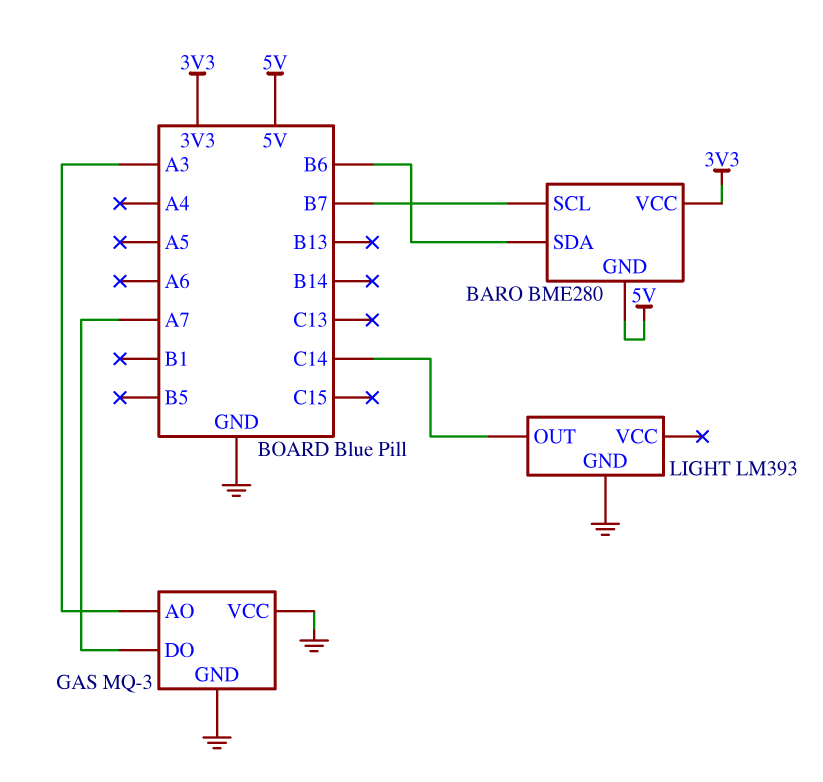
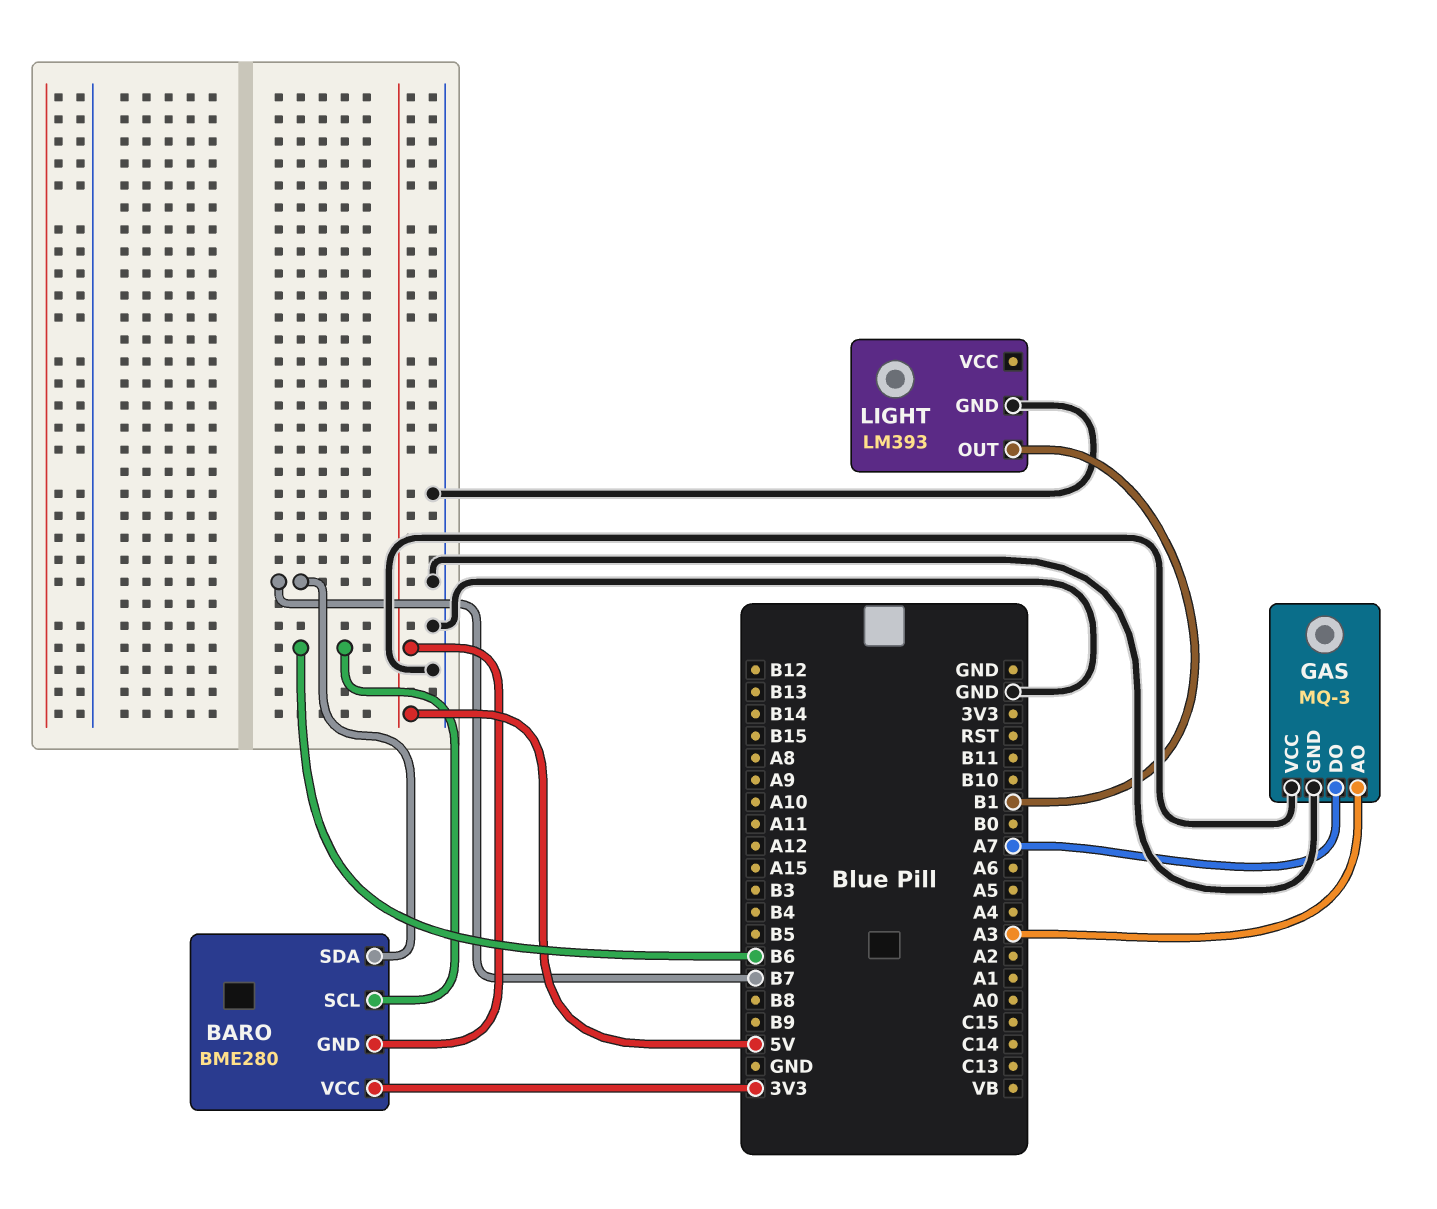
BARO pin SCL: B7 -> B6
BARO pin SDA: B6 -> B7
LIGHT pin OUT: C14 -> B1

